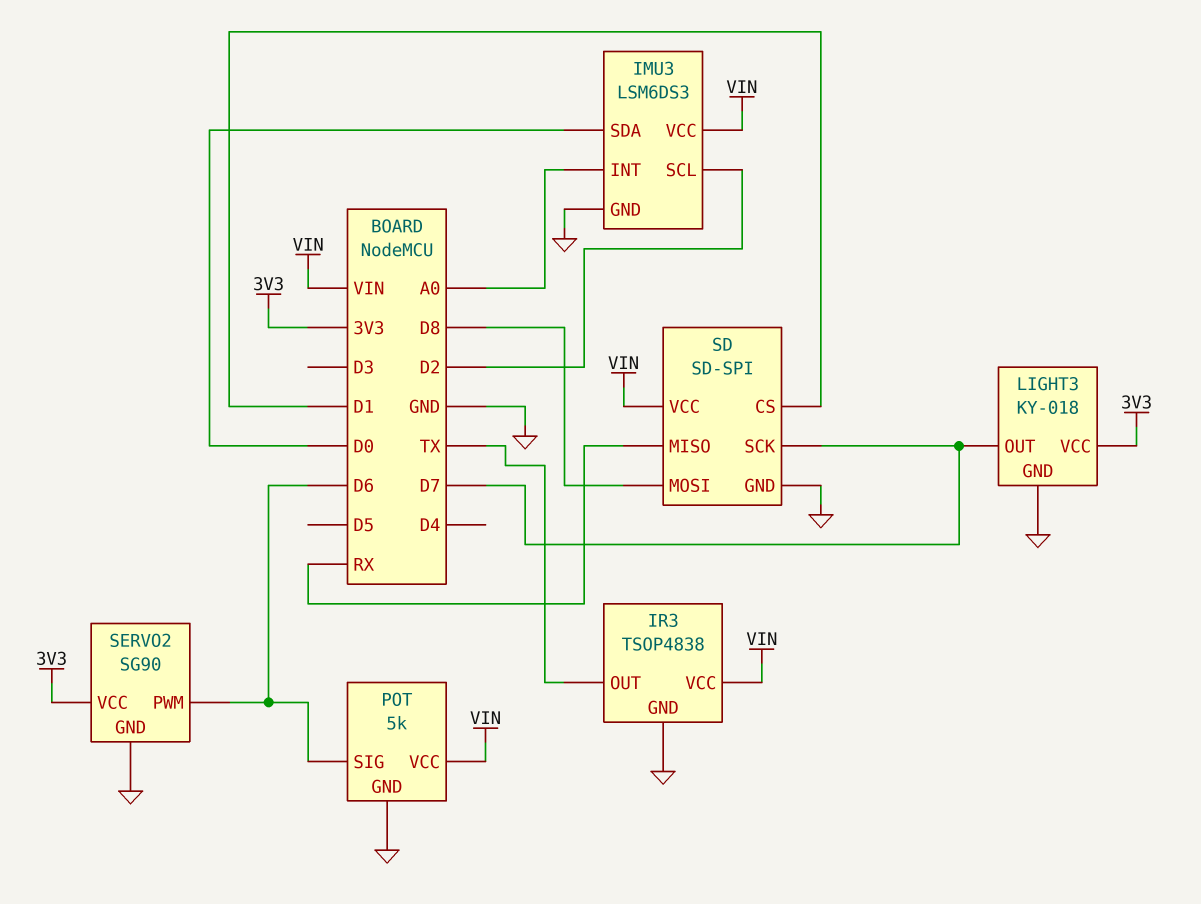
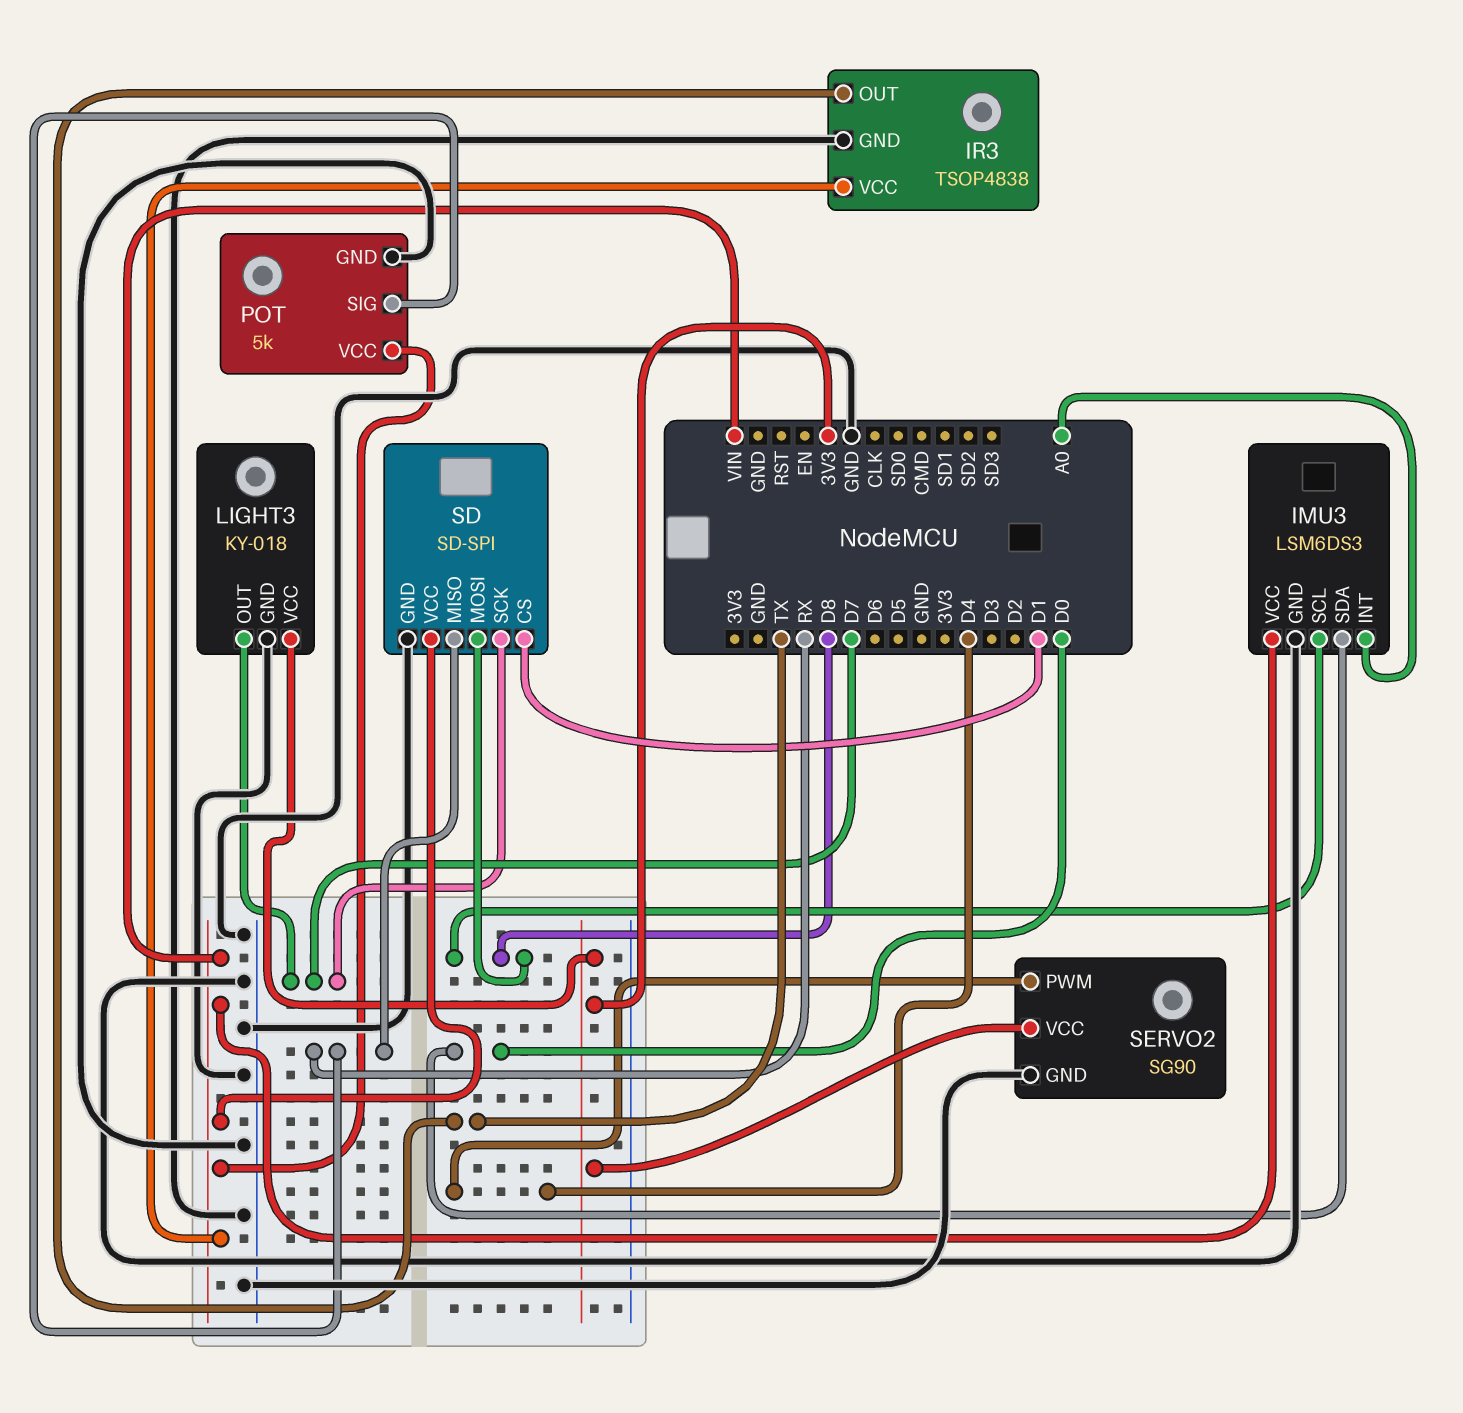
IMU3 pin SCL: D2 -> D8
POT pin SIG: D6 -> RX
SERVO2 pin PWM: D6 -> D4

